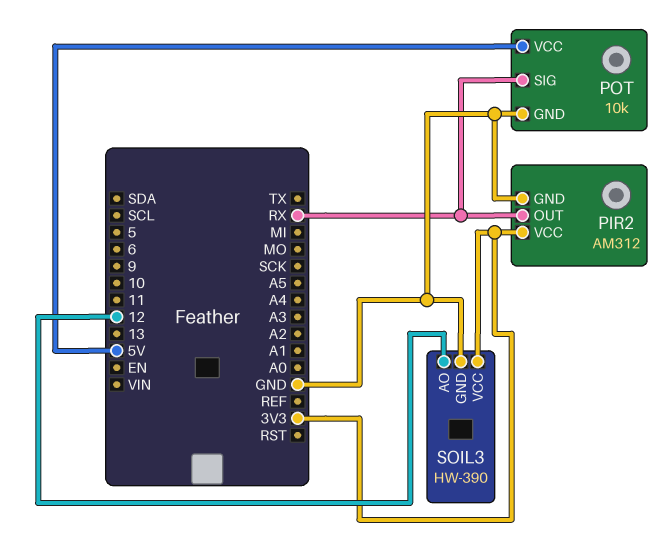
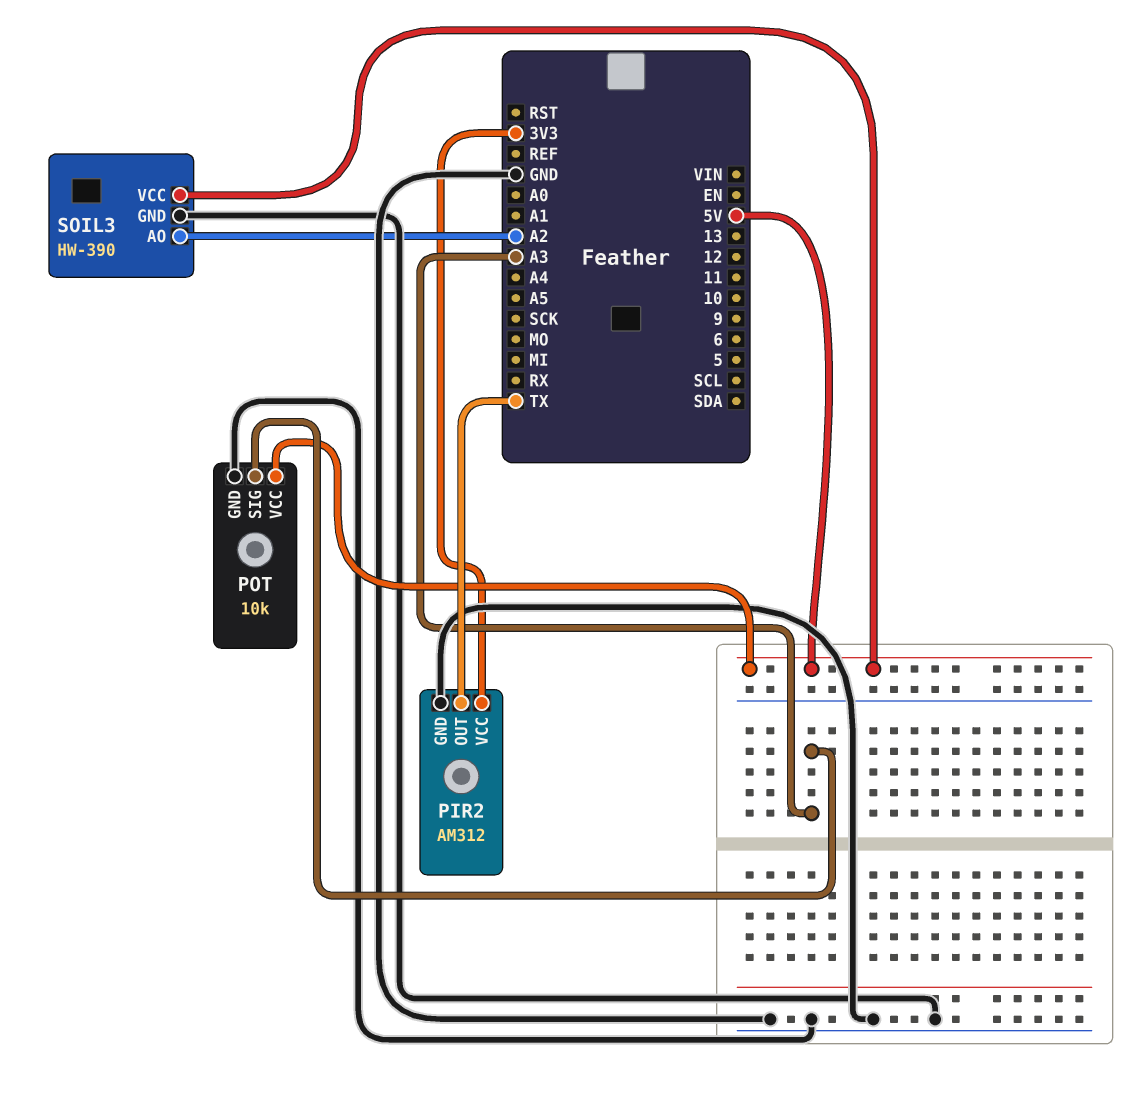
PIR2 pin OUT: RX -> TX
POT pin SIG: RX -> A3
SOIL3 pin AO: 12 -> A2
SOIL3 pin VCC: 3V3 -> 5V

